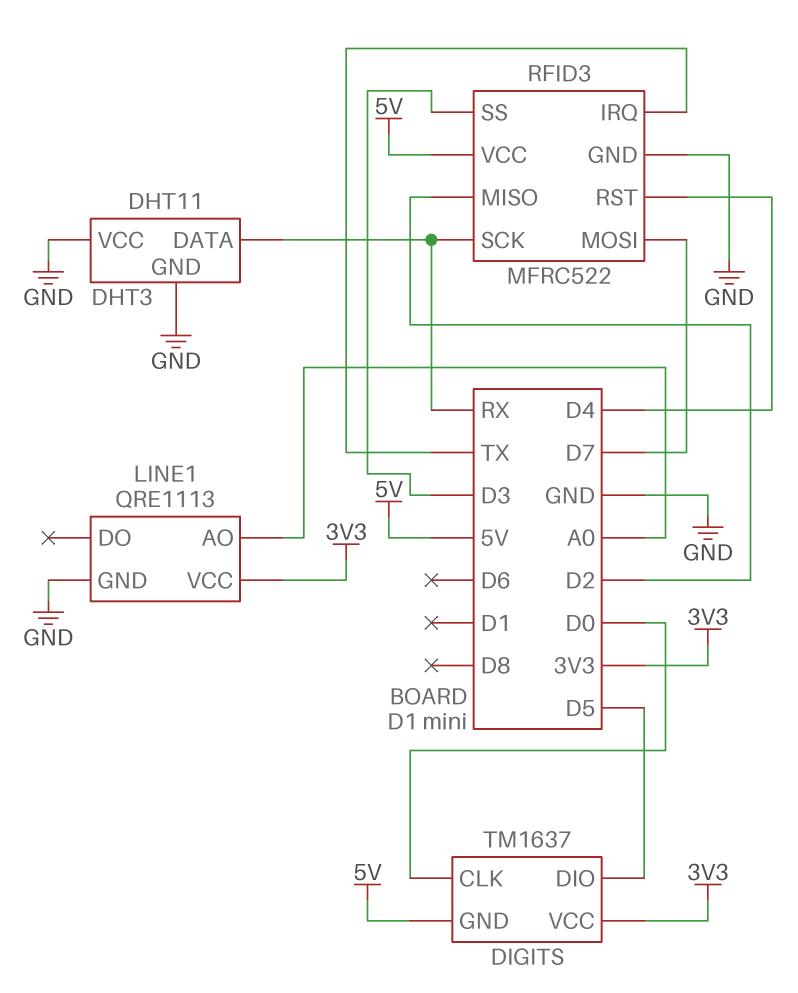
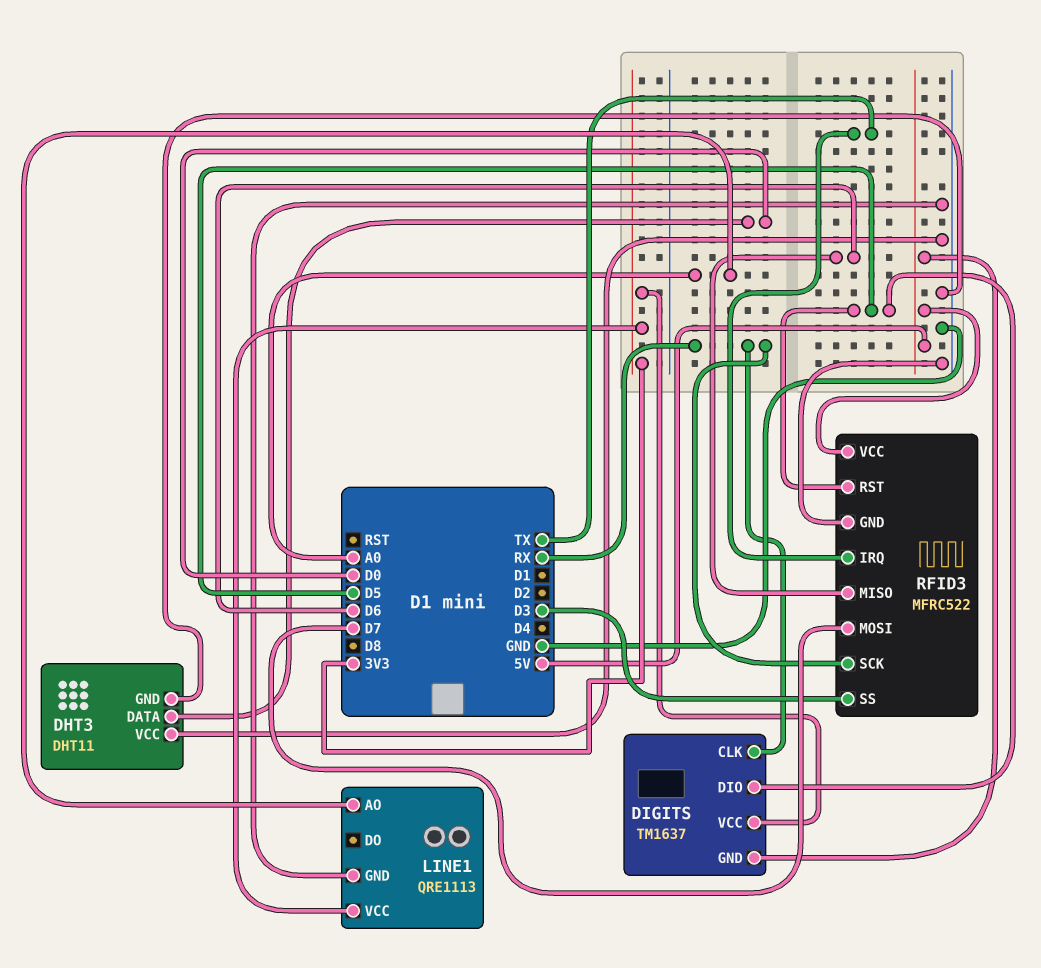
DHT3 pin DATA: RX -> D0
DIGITS pin CLK: D0 -> RX
RFID3 pin MISO: D2 -> D6
RFID3 pin RST: D4 -> D5

